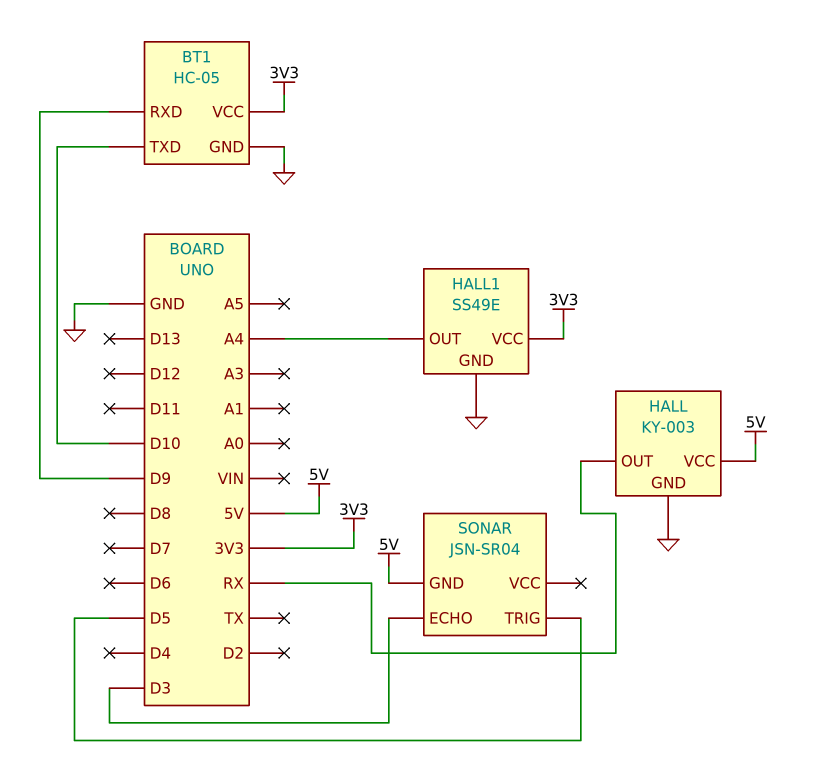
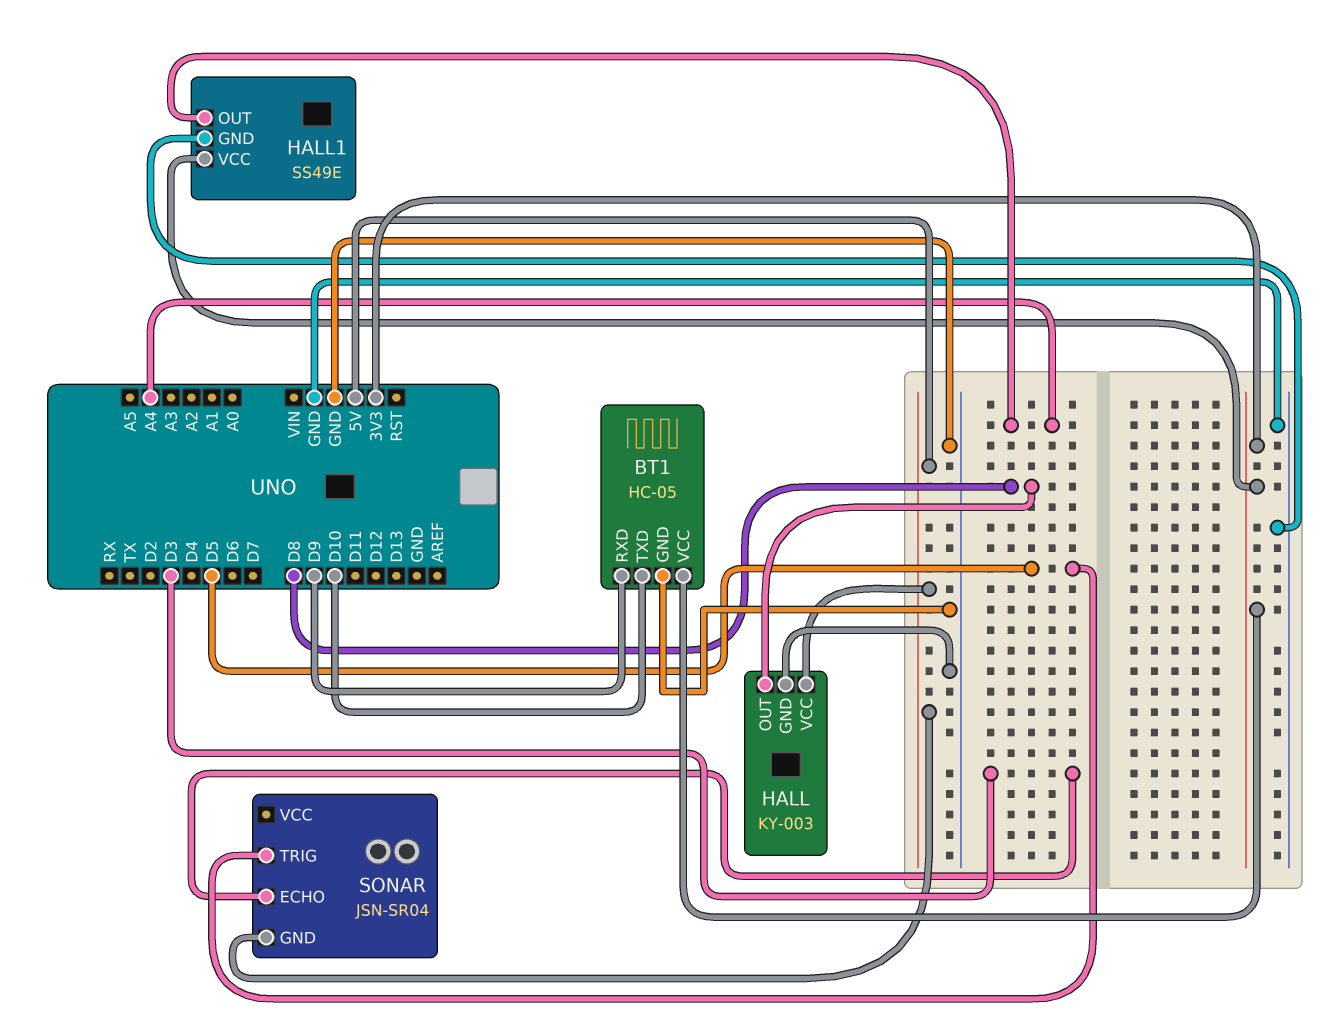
HALL pin OUT: RX -> D8

